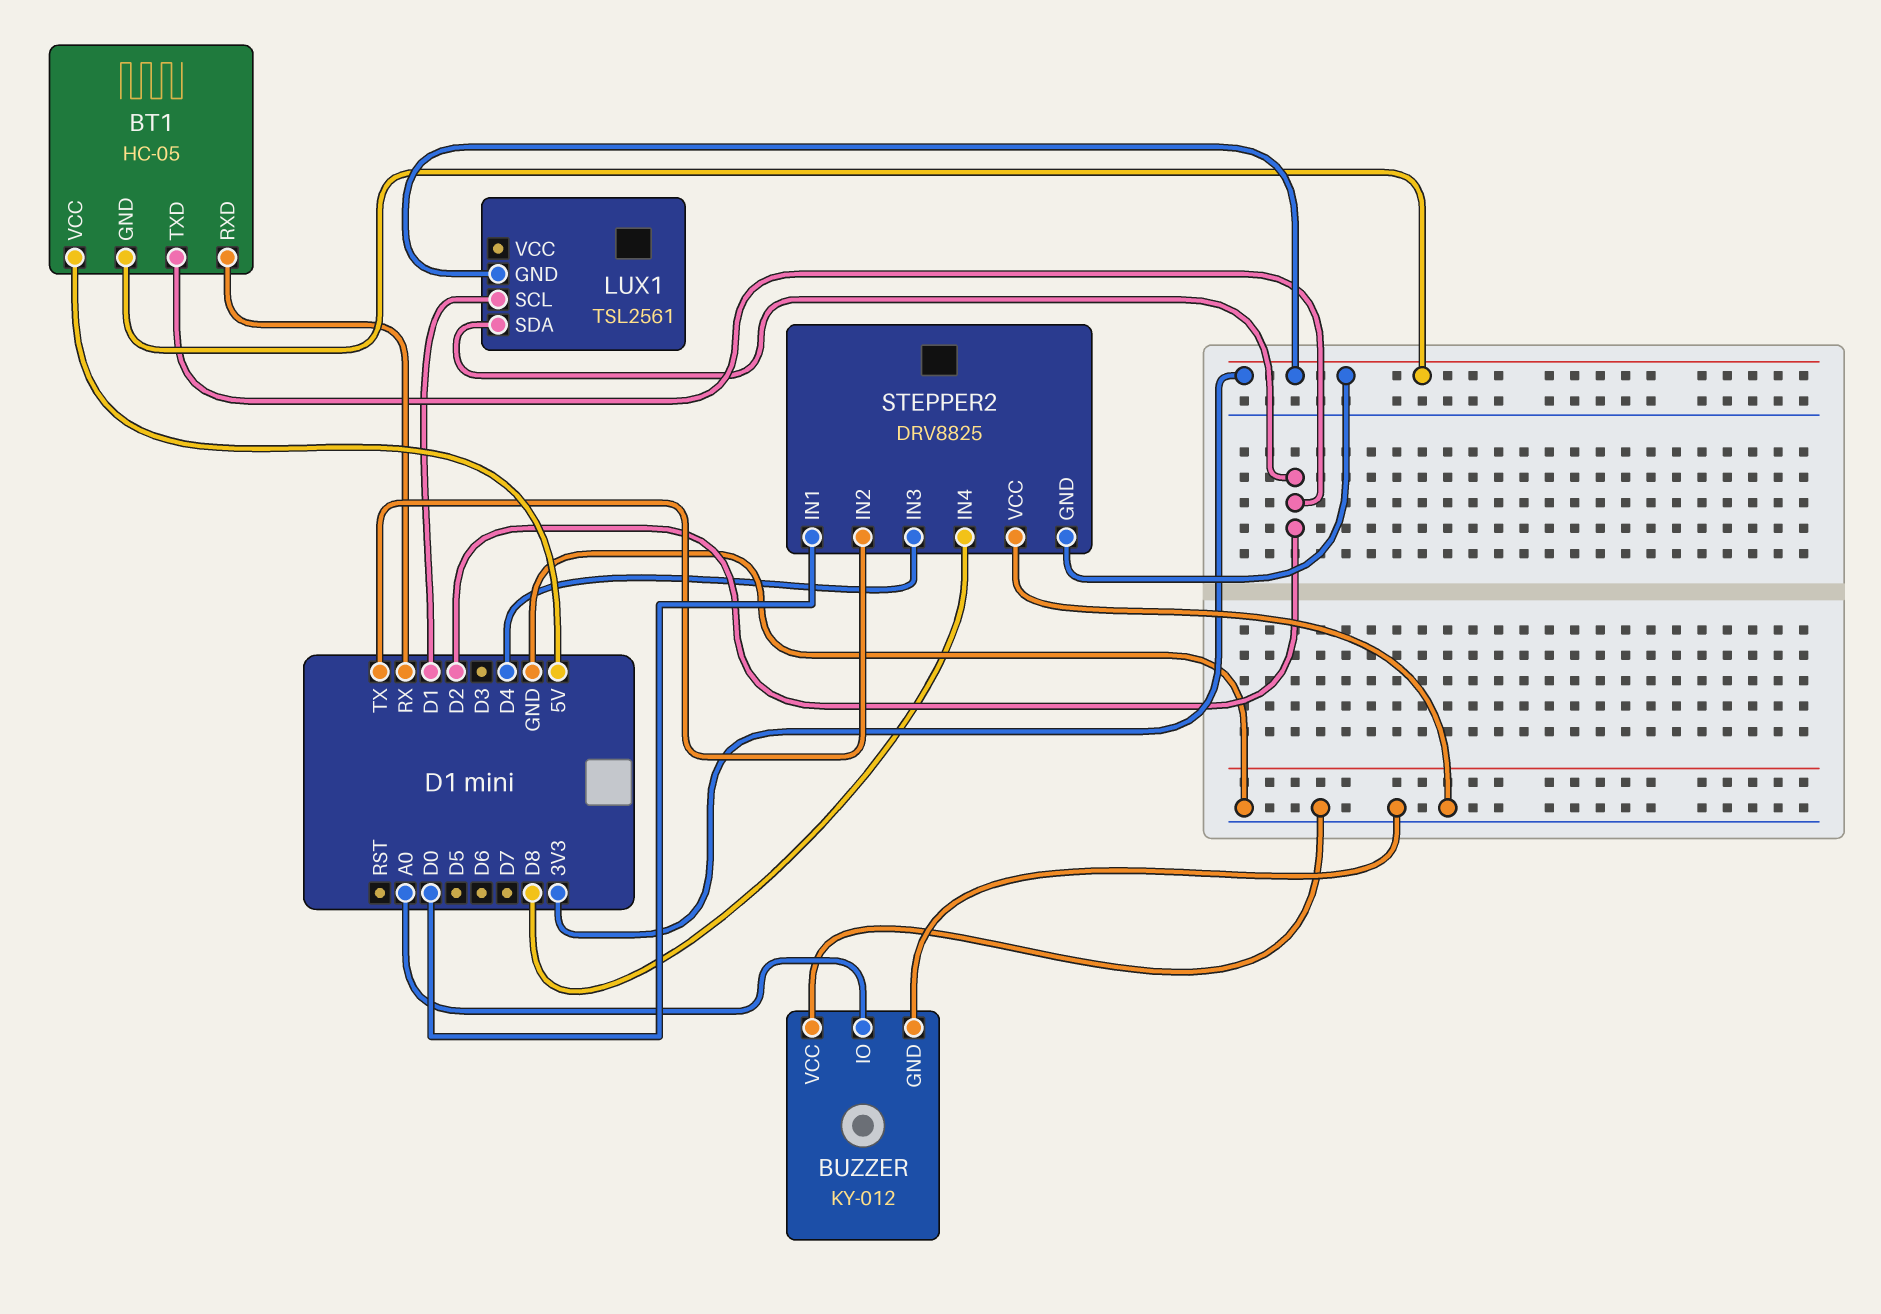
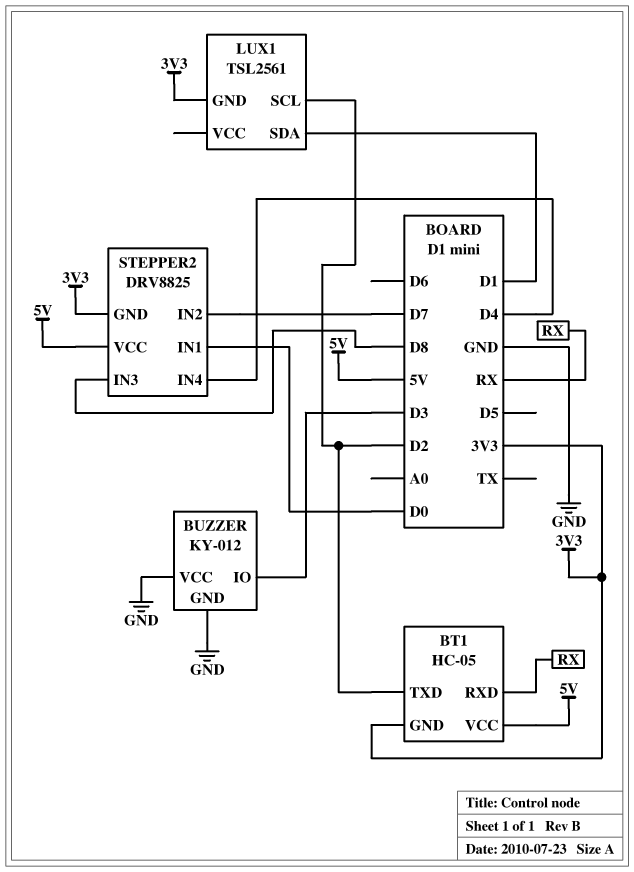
BUZZER pin IO: A0 -> D3
LUX1 pin SCL: D1 -> D2
LUX1 pin SDA: D2 -> D1
STEPPER2 pin IN2: TX -> D7
STEPPER2 pin IN3: D4 -> D8
STEPPER2 pin IN4: D8 -> D4
STEPPER2 pin VCC: GND -> 5V

